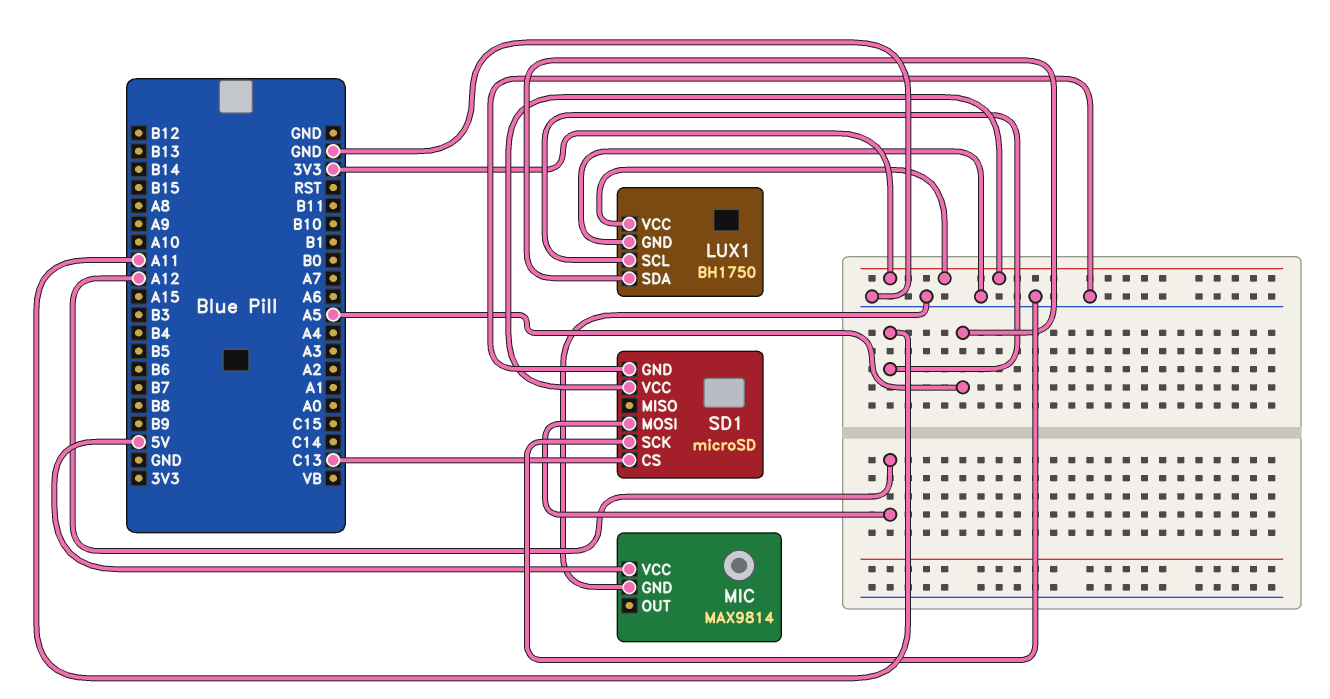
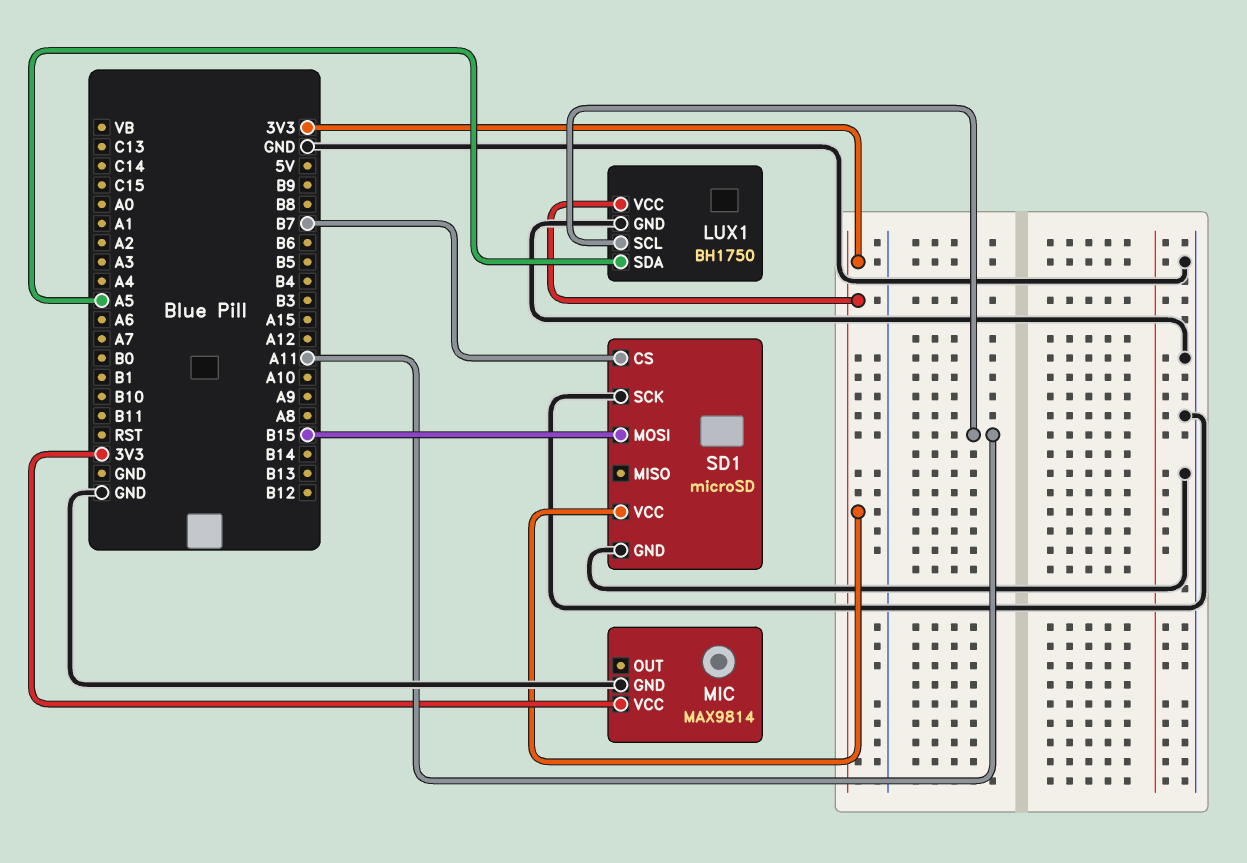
MIC pin VCC: 5V -> 3V3
SD1 pin CS: C13 -> B7
SD1 pin MOSI: A12 -> B15

